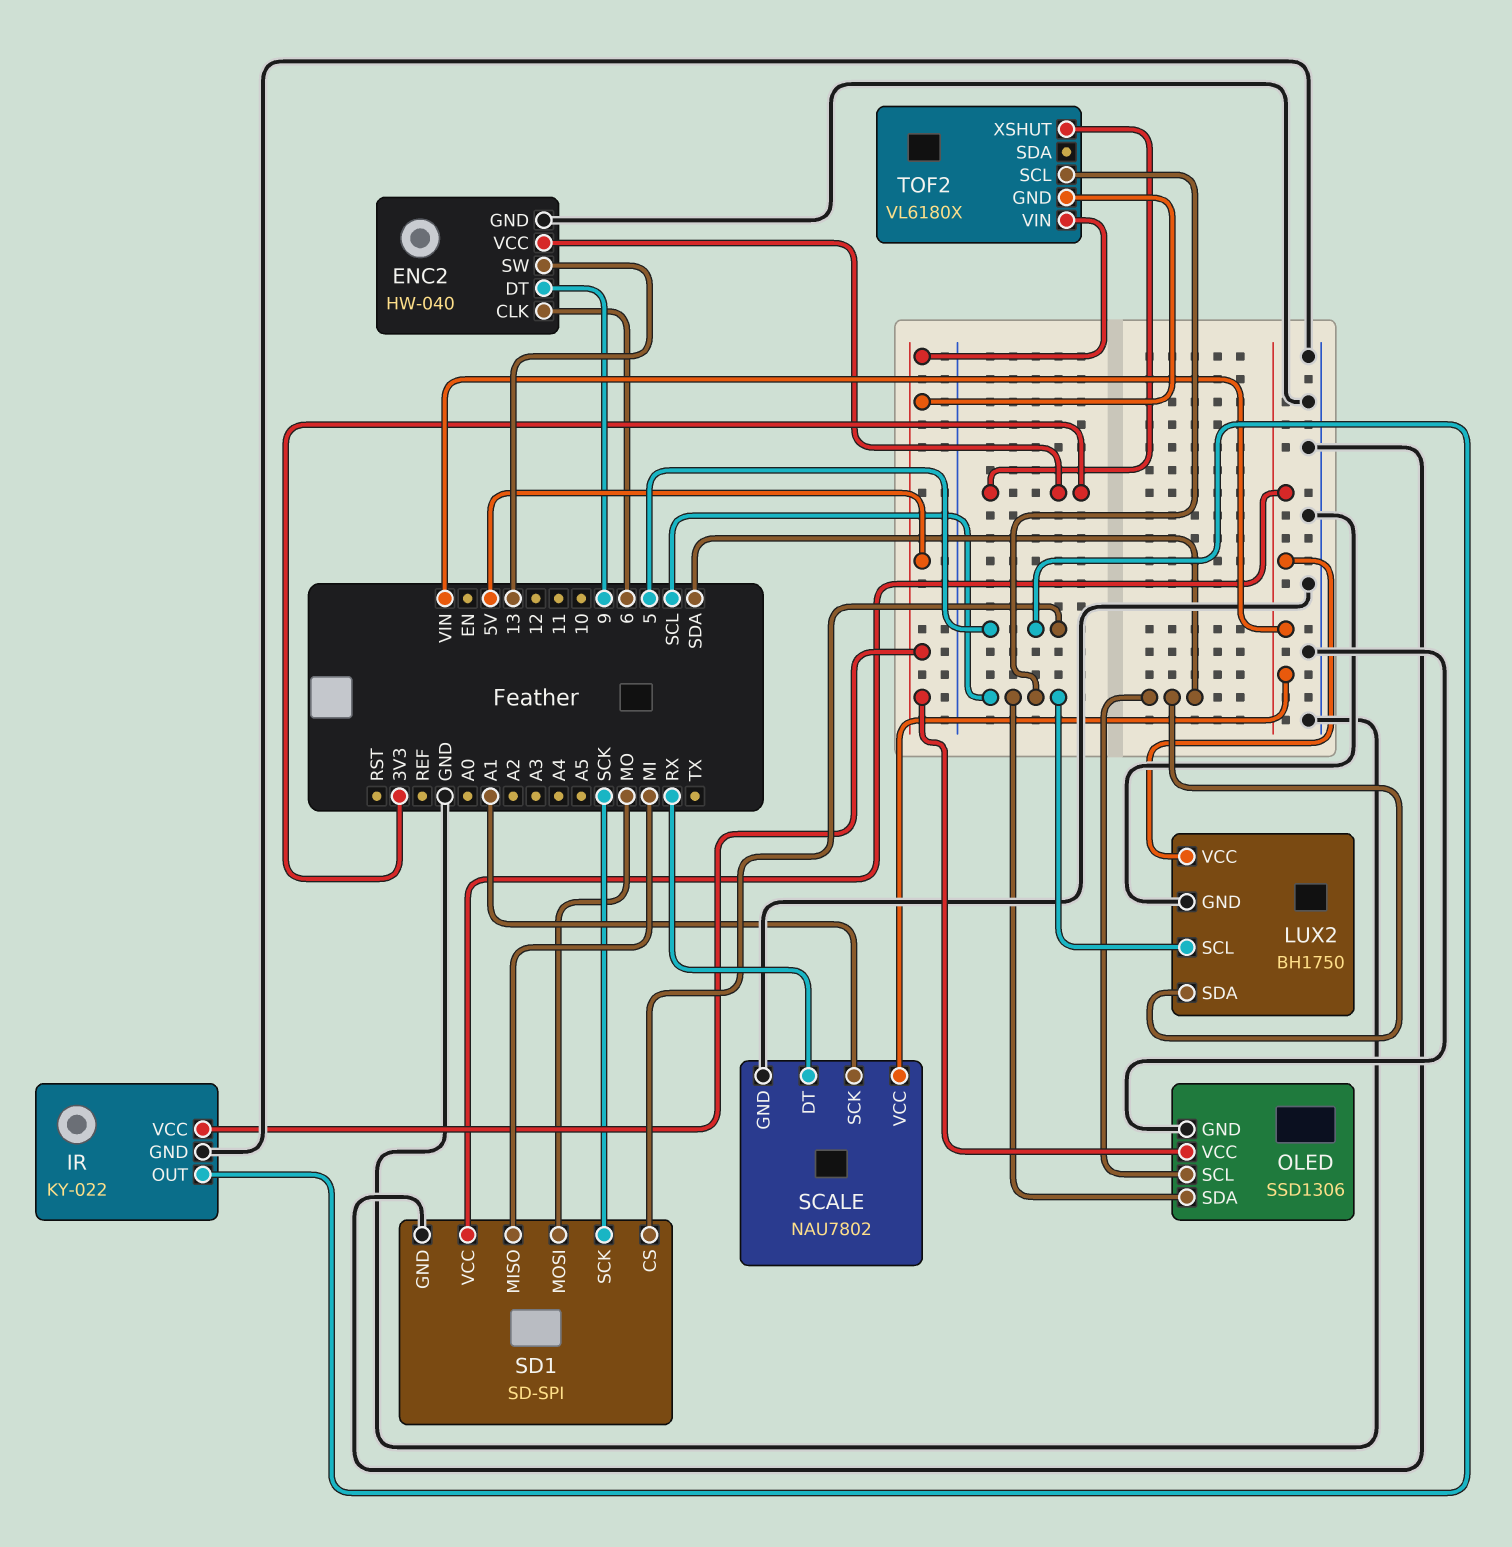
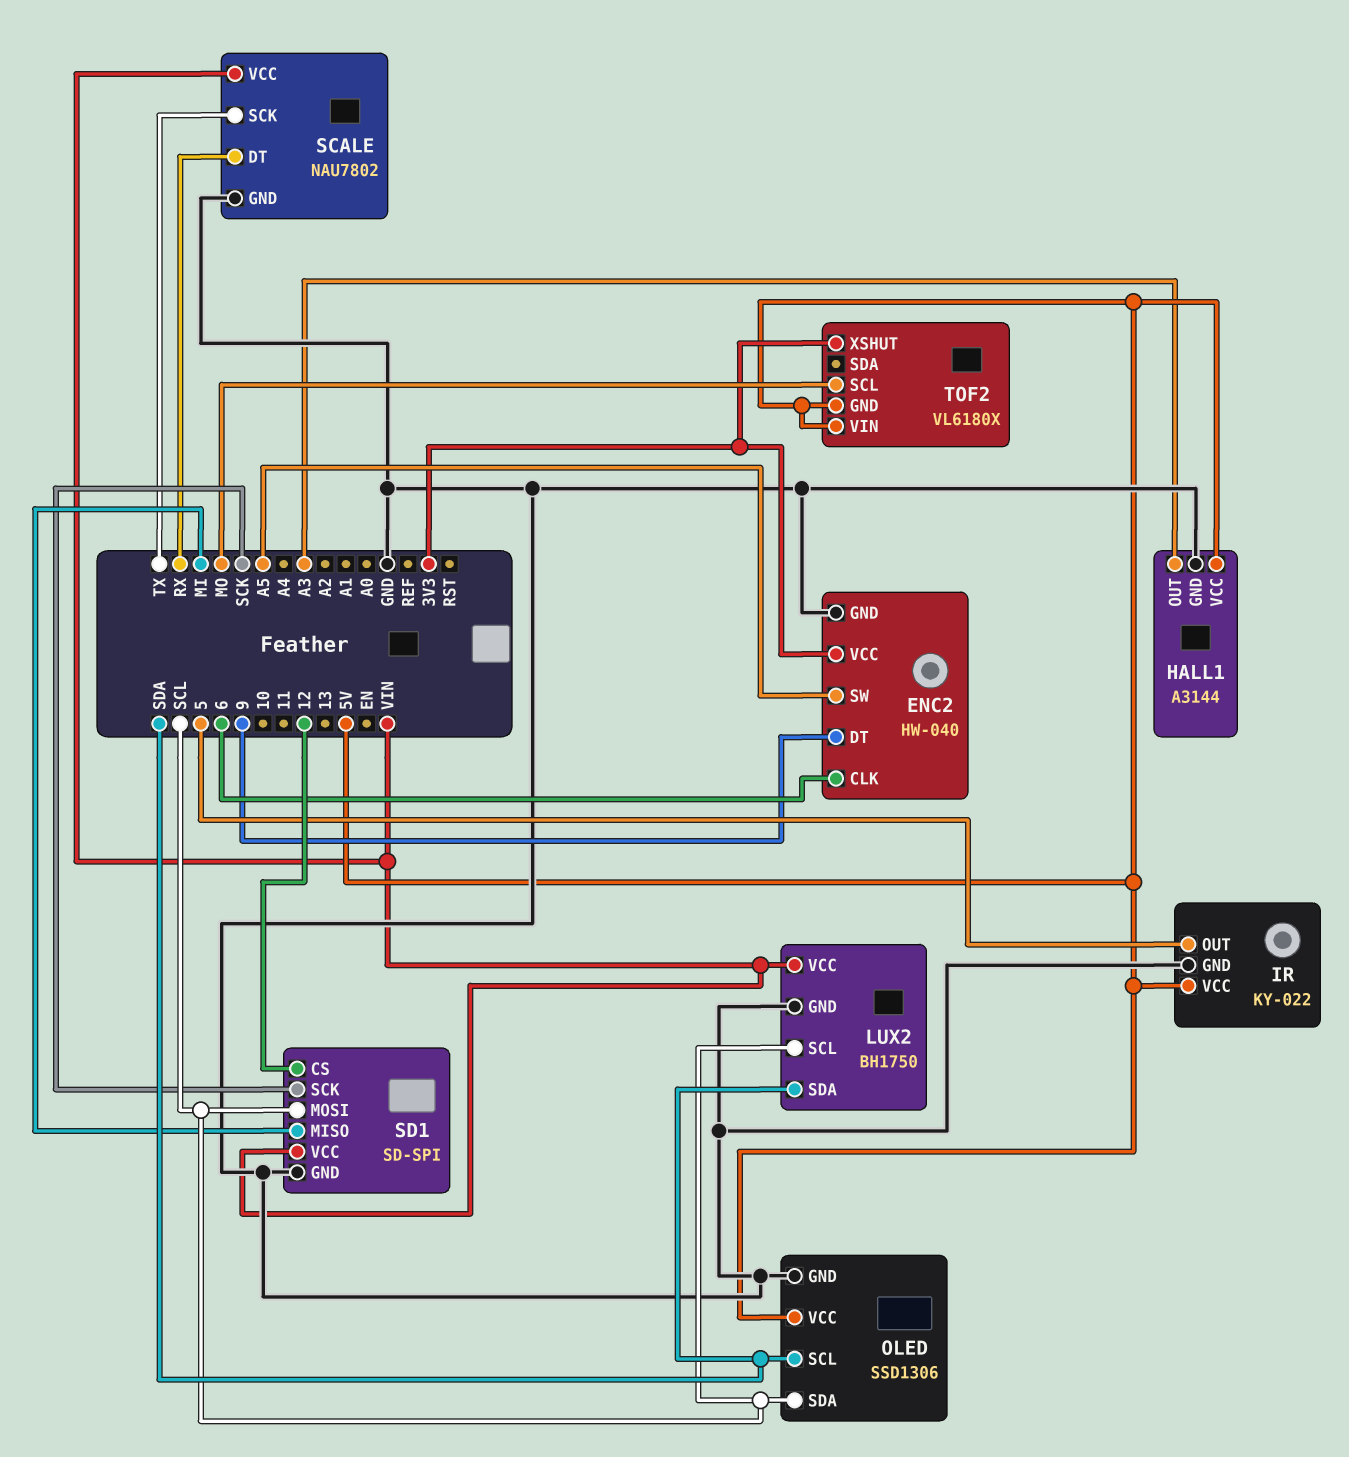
ENC2 pin SW: 13 -> A5
HALL1: none -> A3144
HALL1 pin GND: none -> GND
HALL1 pin OUT: none -> A3
HALL1 pin VCC: none -> 5V
SCALE pin SCK: A1 -> TX
SD1 pin CS: 5 -> 12
SD1 pin MOSI: MO -> SCL
TOF2 pin SCL: SCL -> MO

